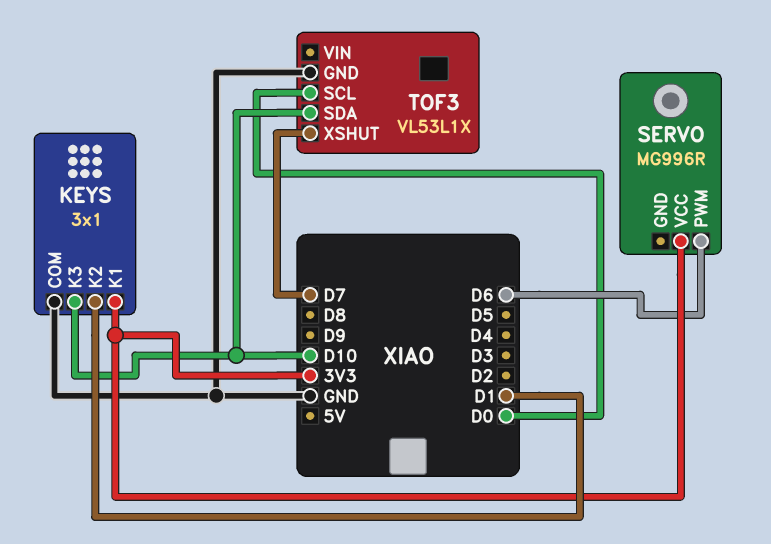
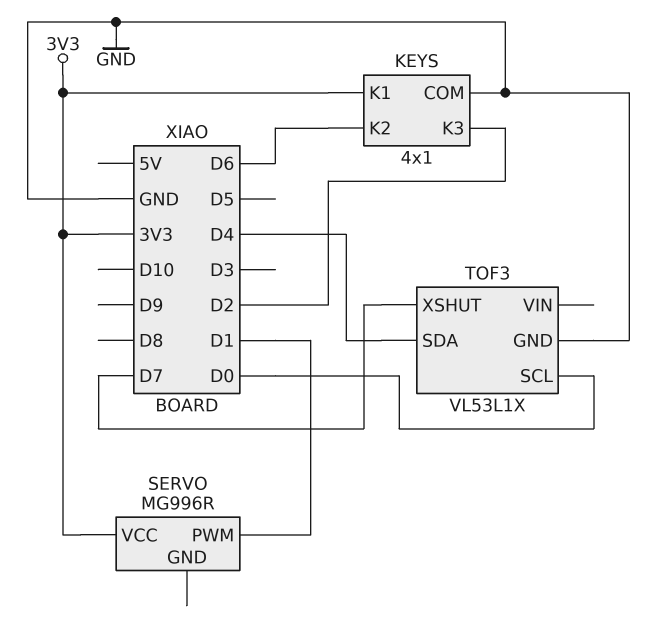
KEYS: 3x1 -> 4x1
KEYS pin K2: D1 -> D6
KEYS pin K3: D10 -> D2
SERVO pin PWM: D6 -> D1
TOF3 pin SDA: D10 -> D4

